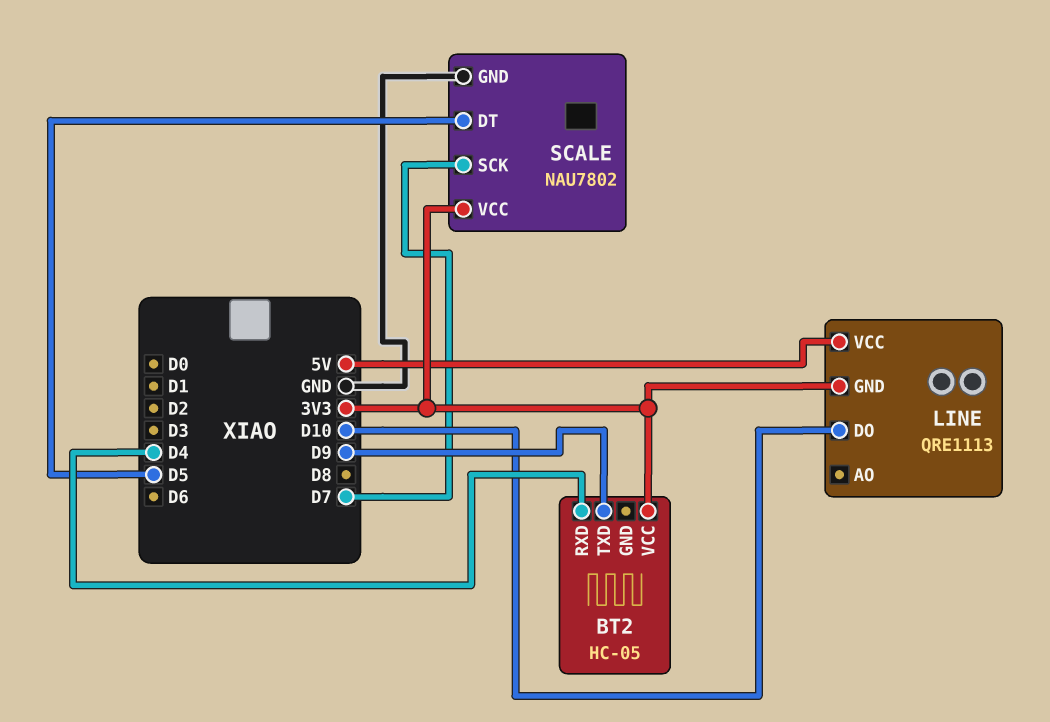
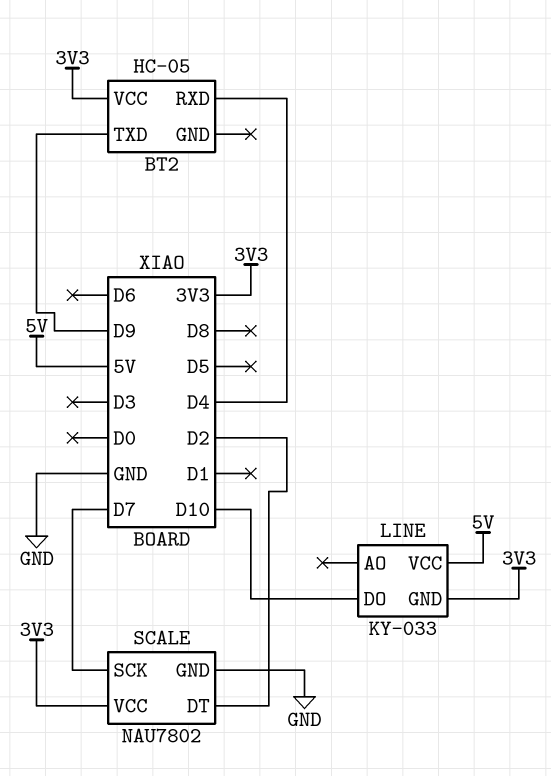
LINE: QRE1113 -> KY-033
SCALE pin DT: D5 -> D2

